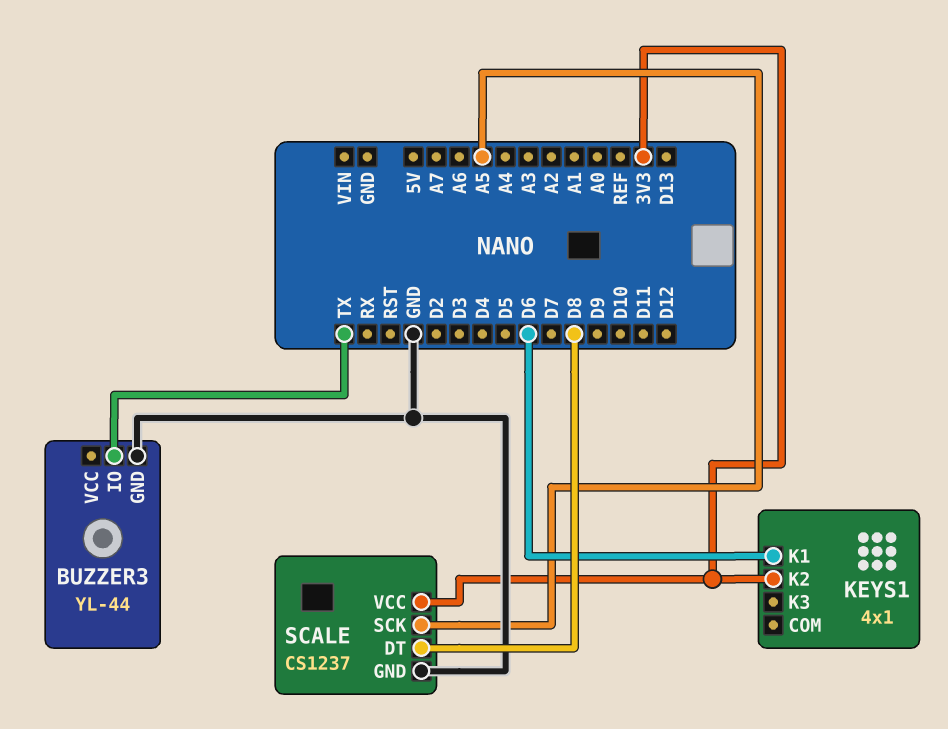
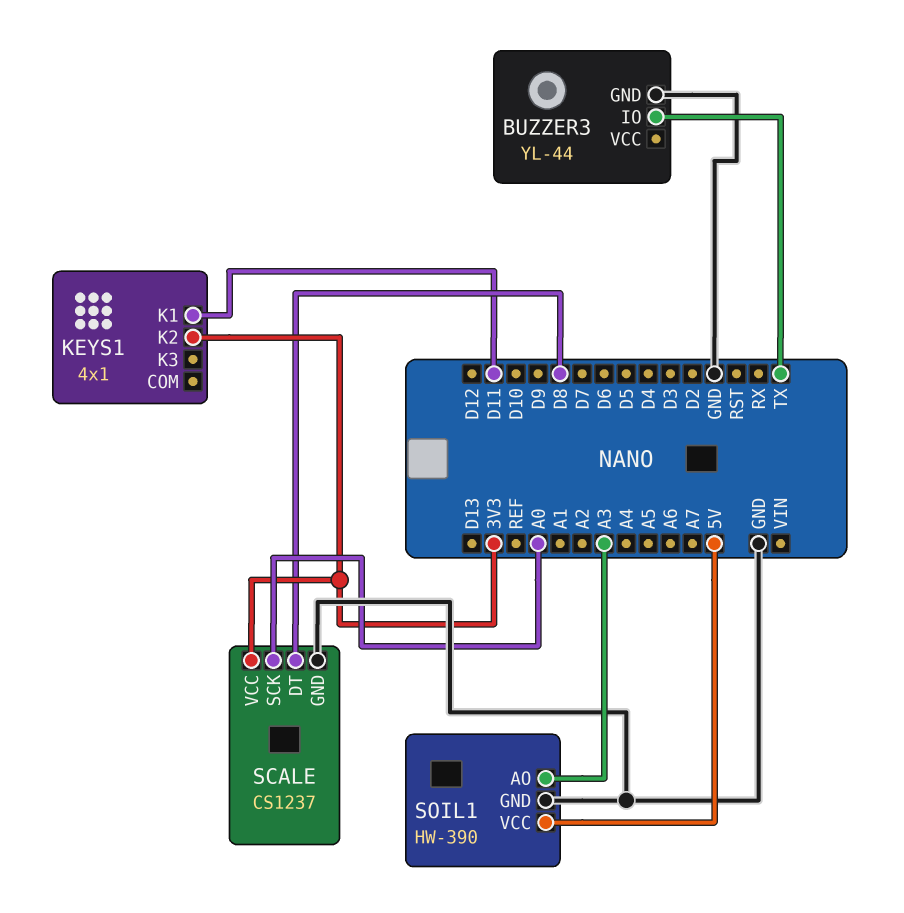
KEYS1 pin K1: D6 -> D11
SCALE pin SCK: A5 -> A0
SOIL1: none -> HW-390
SOIL1 pin AO: none -> A3
SOIL1 pin GND: none -> GND
SOIL1 pin VCC: none -> 5V

